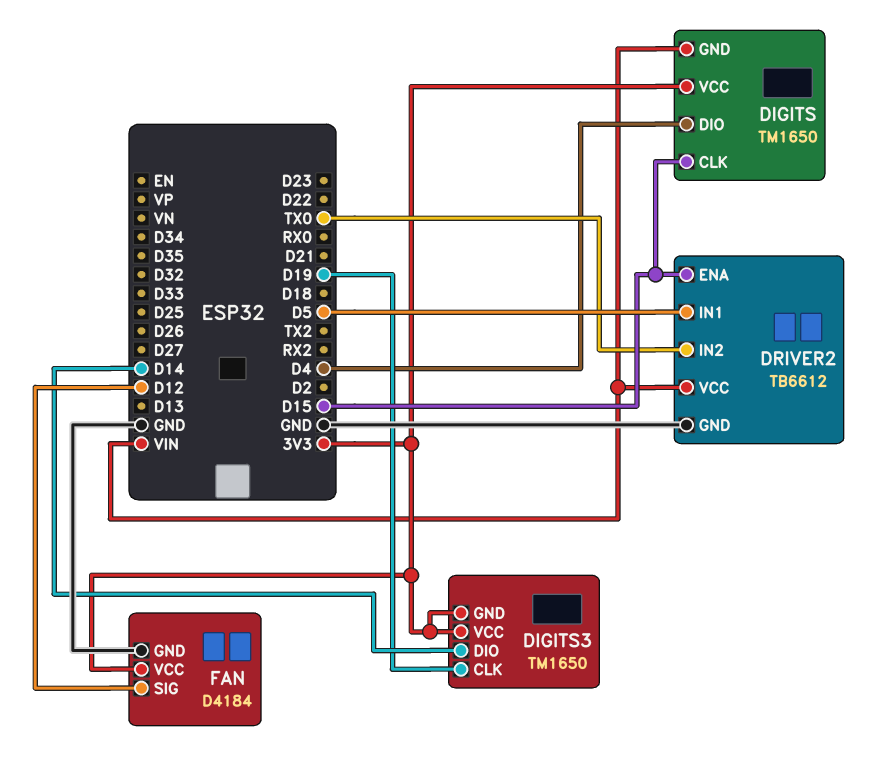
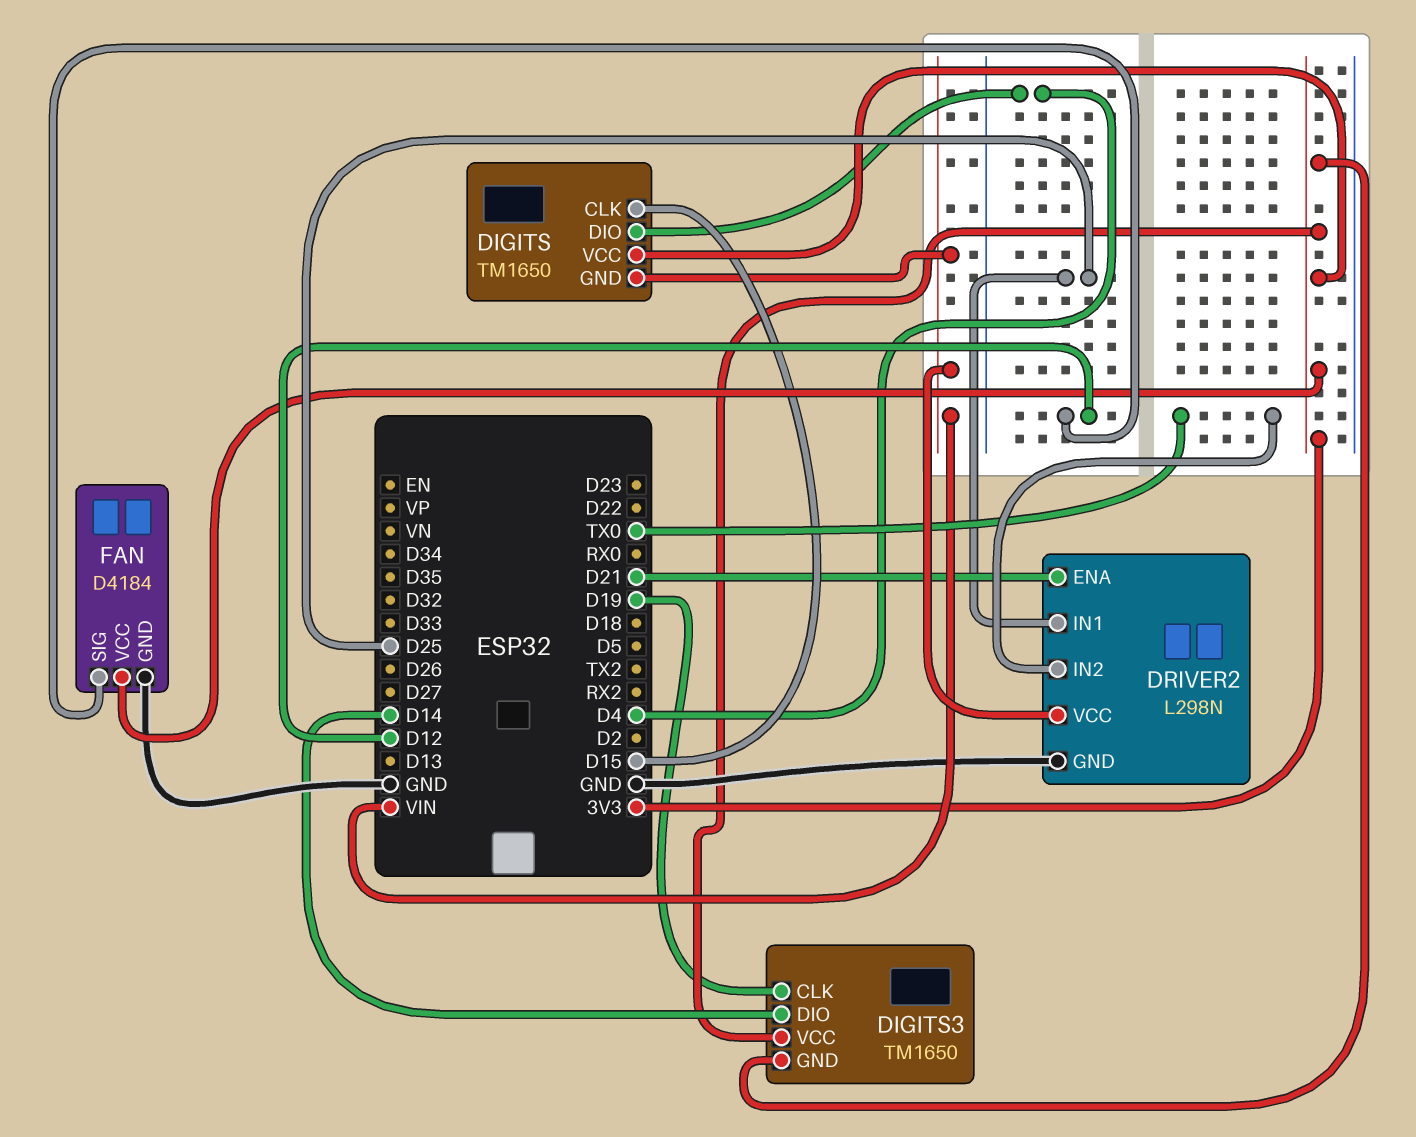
DRIVER2: TB6612 -> L298N
DRIVER2 pin ENA: D15 -> D21
DRIVER2 pin IN1: D5 -> D25

